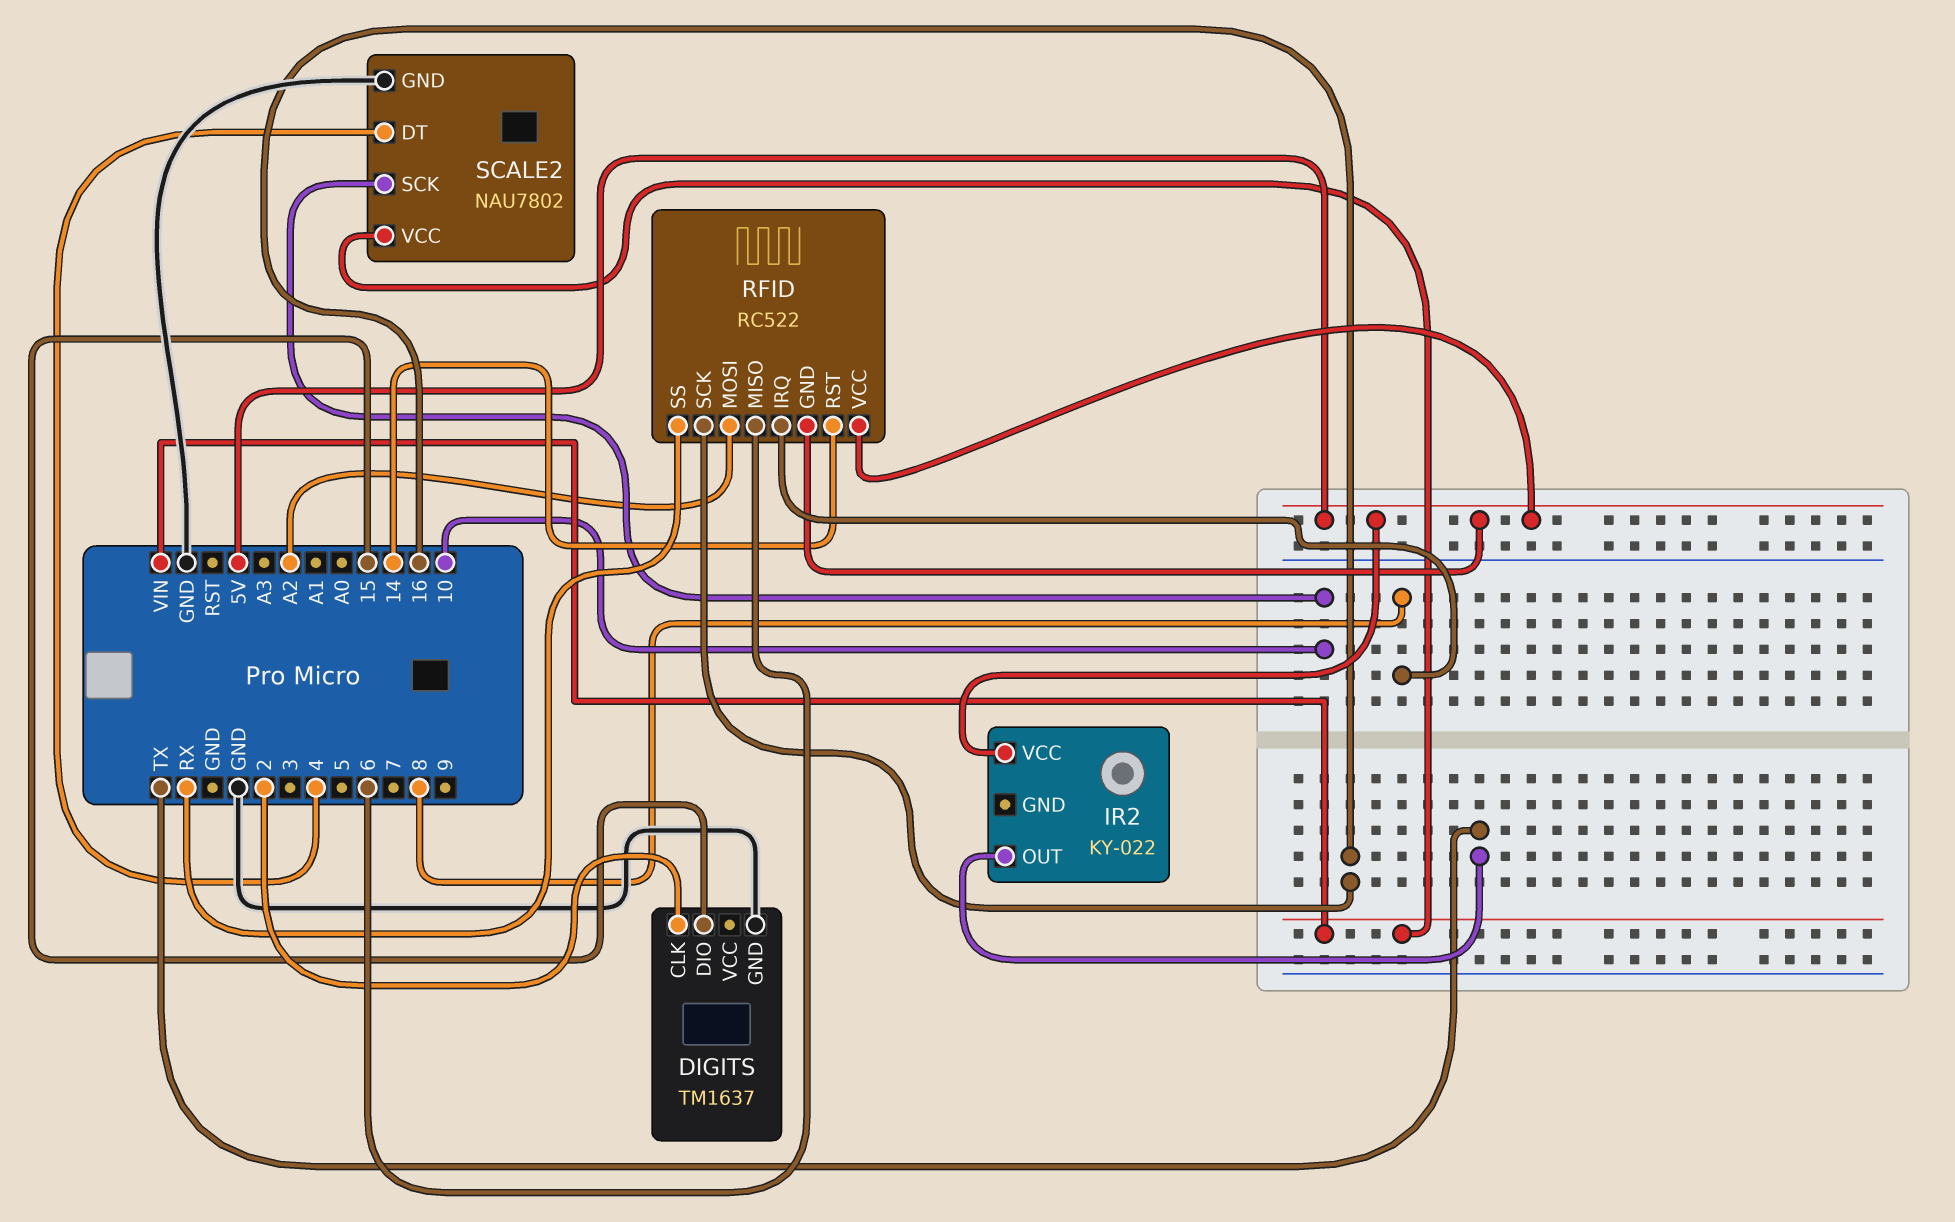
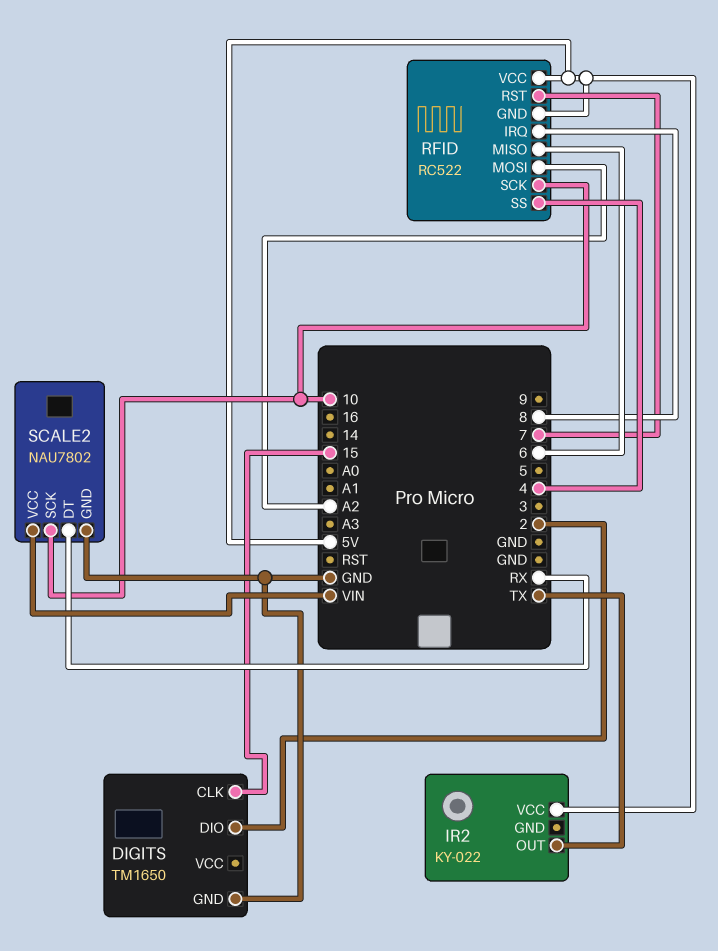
DIGITS: TM1637 -> TM1650
DIGITS pin CLK: 2 -> 15
DIGITS pin DIO: 15 -> 2
RFID pin RST: 14 -> 7
RFID pin SCK: 16 -> 10
RFID pin SS: RX -> 4
SCALE2 pin DT: 4 -> RX

